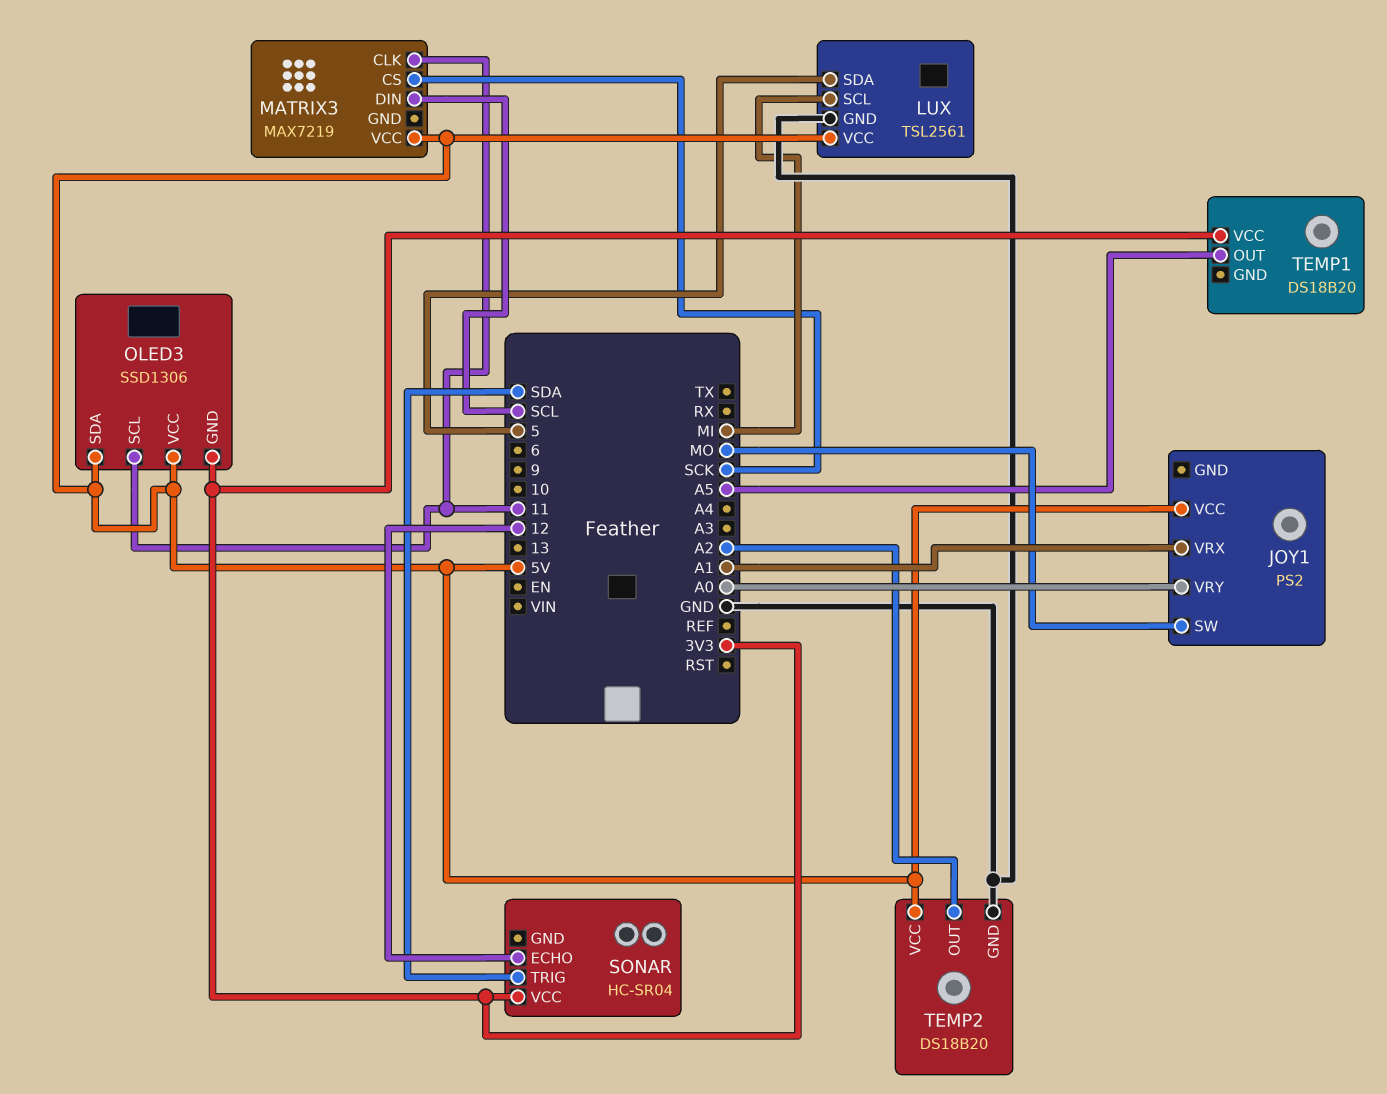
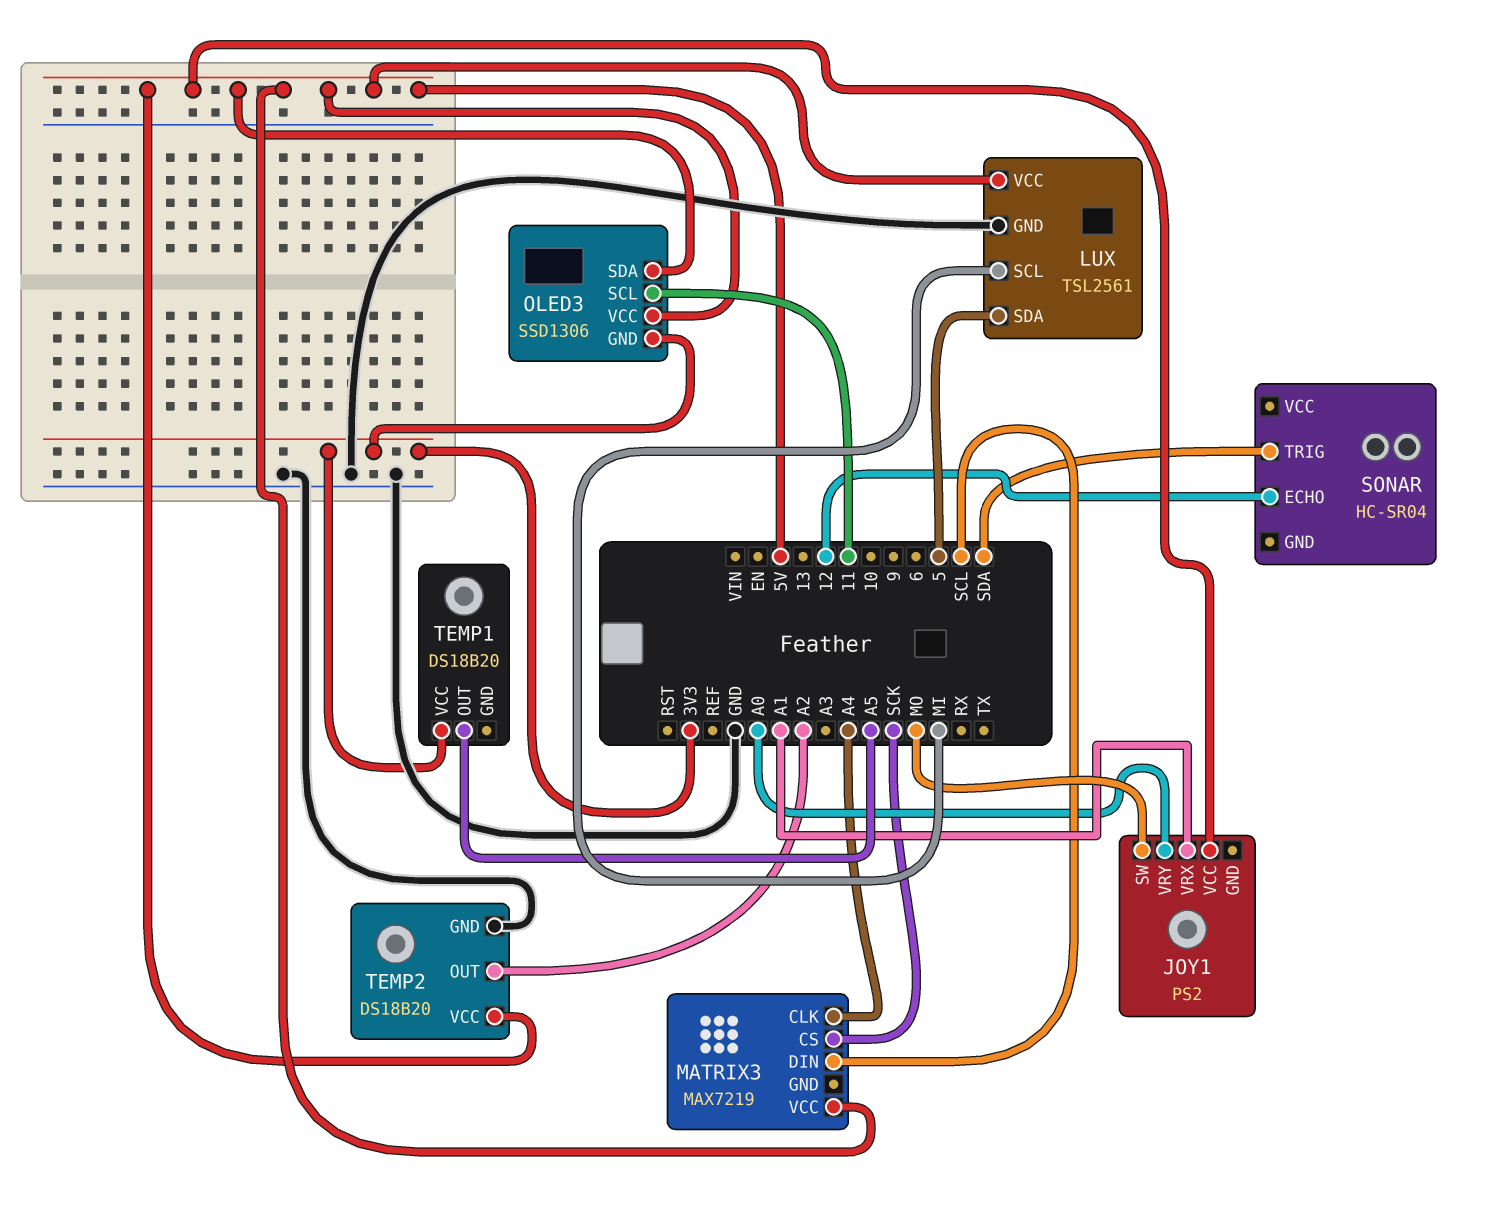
MATRIX3 pin CLK: 11 -> A4
SONAR pin VCC: 3V3 -> none

